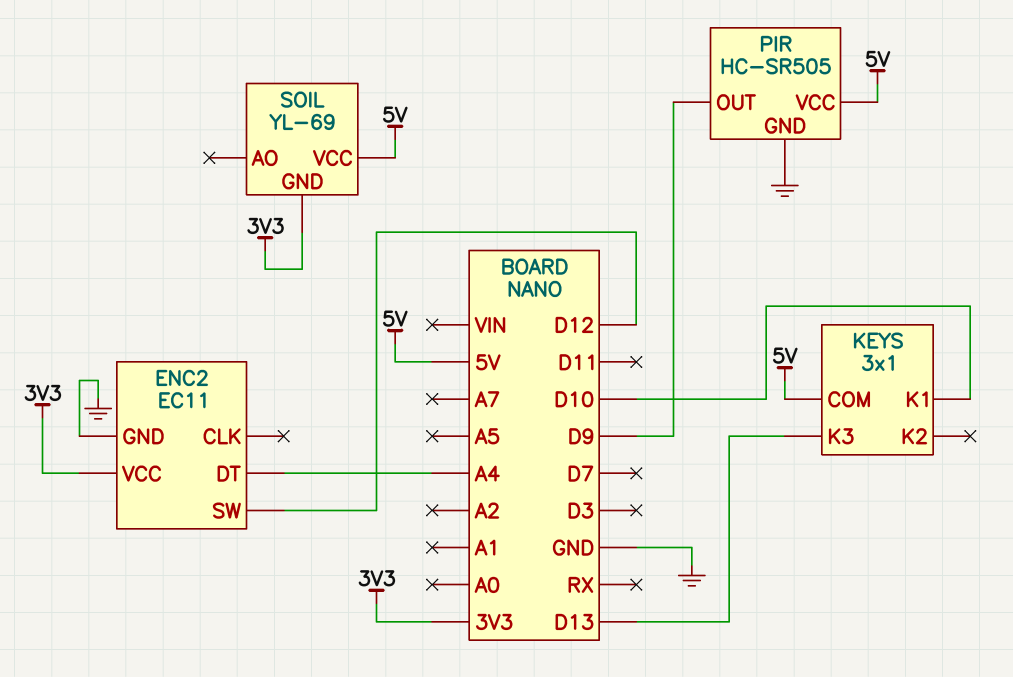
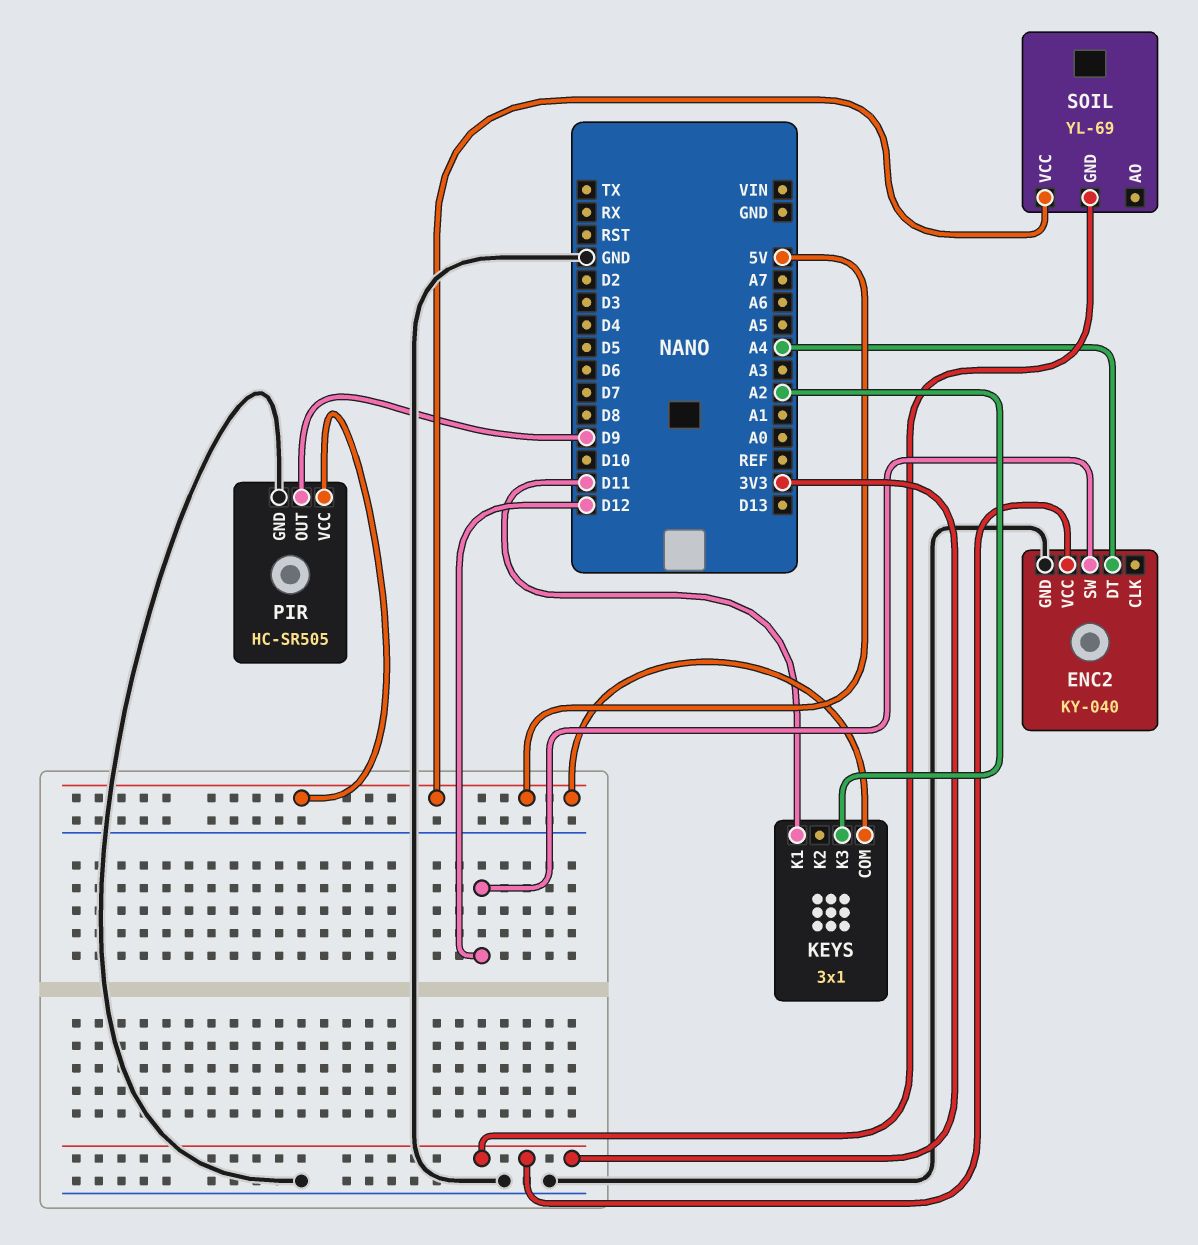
ENC2: EC11 -> KY-040
KEYS pin K1: D10 -> D11
KEYS pin K3: D13 -> A2

